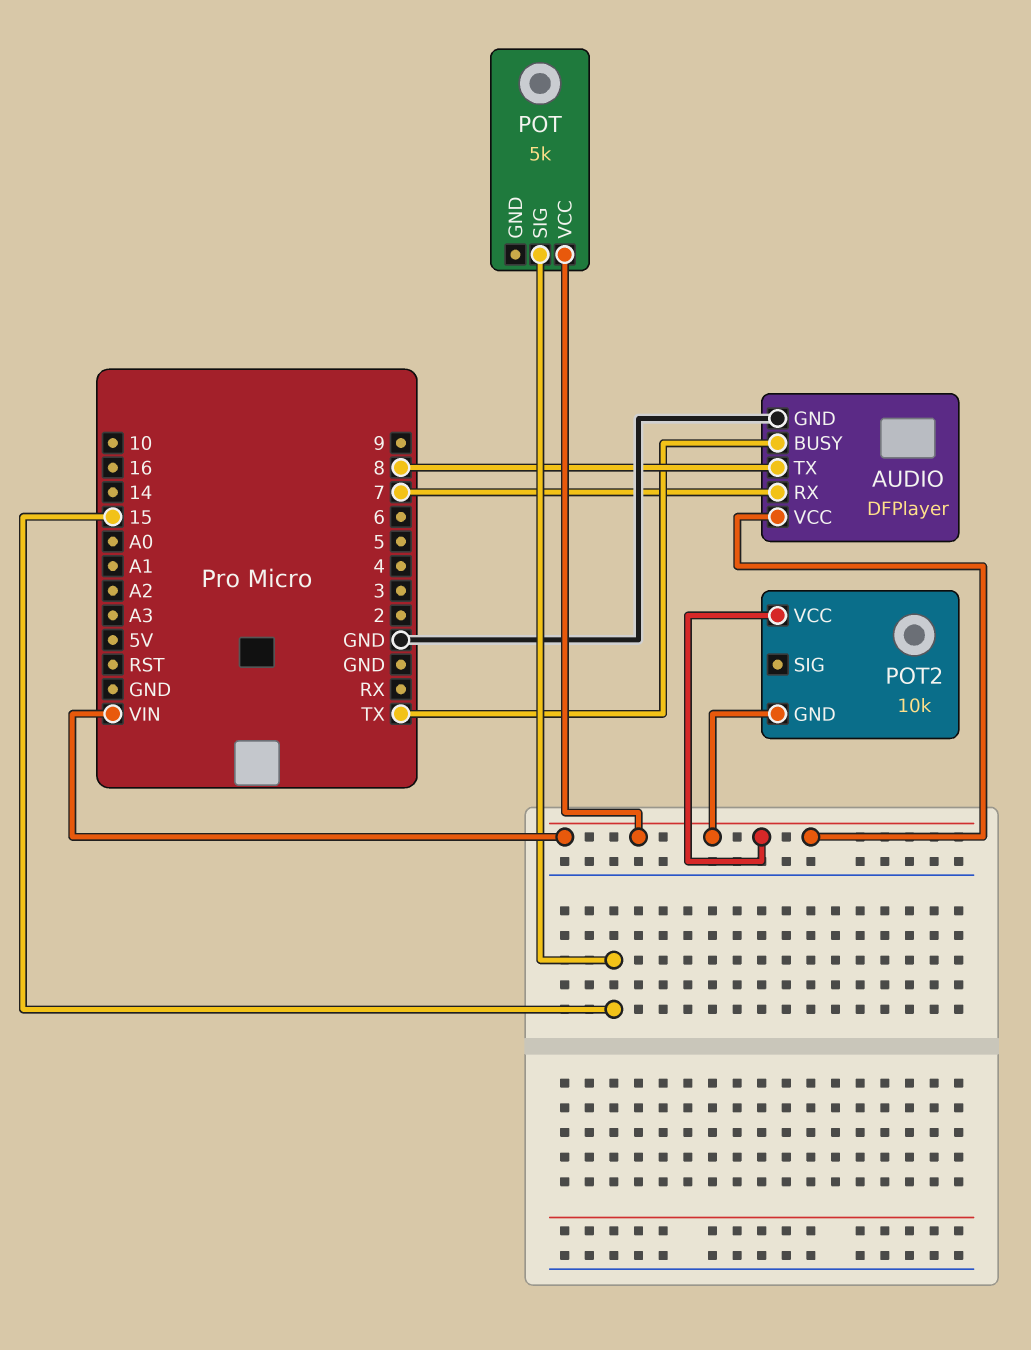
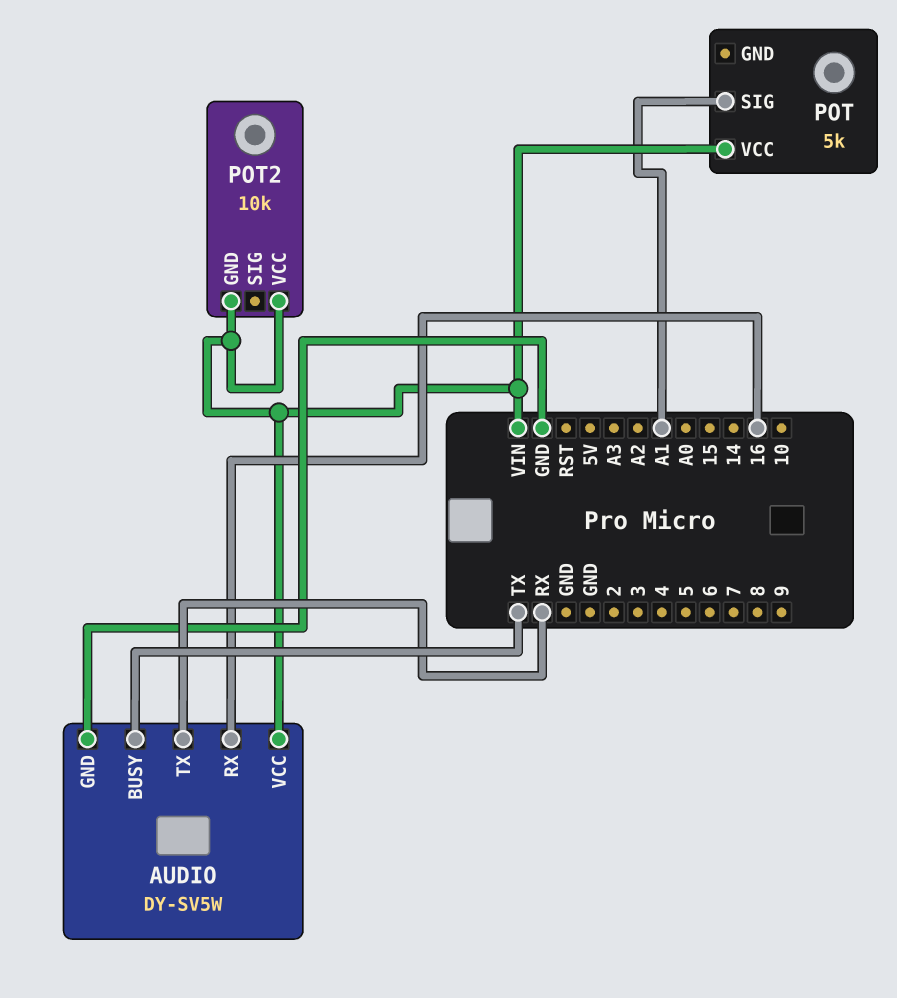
AUDIO: DFPlayer -> DY-SV5W
AUDIO pin RX: 7 -> 16
AUDIO pin TX: 8 -> RX
POT pin SIG: 15 -> A1

